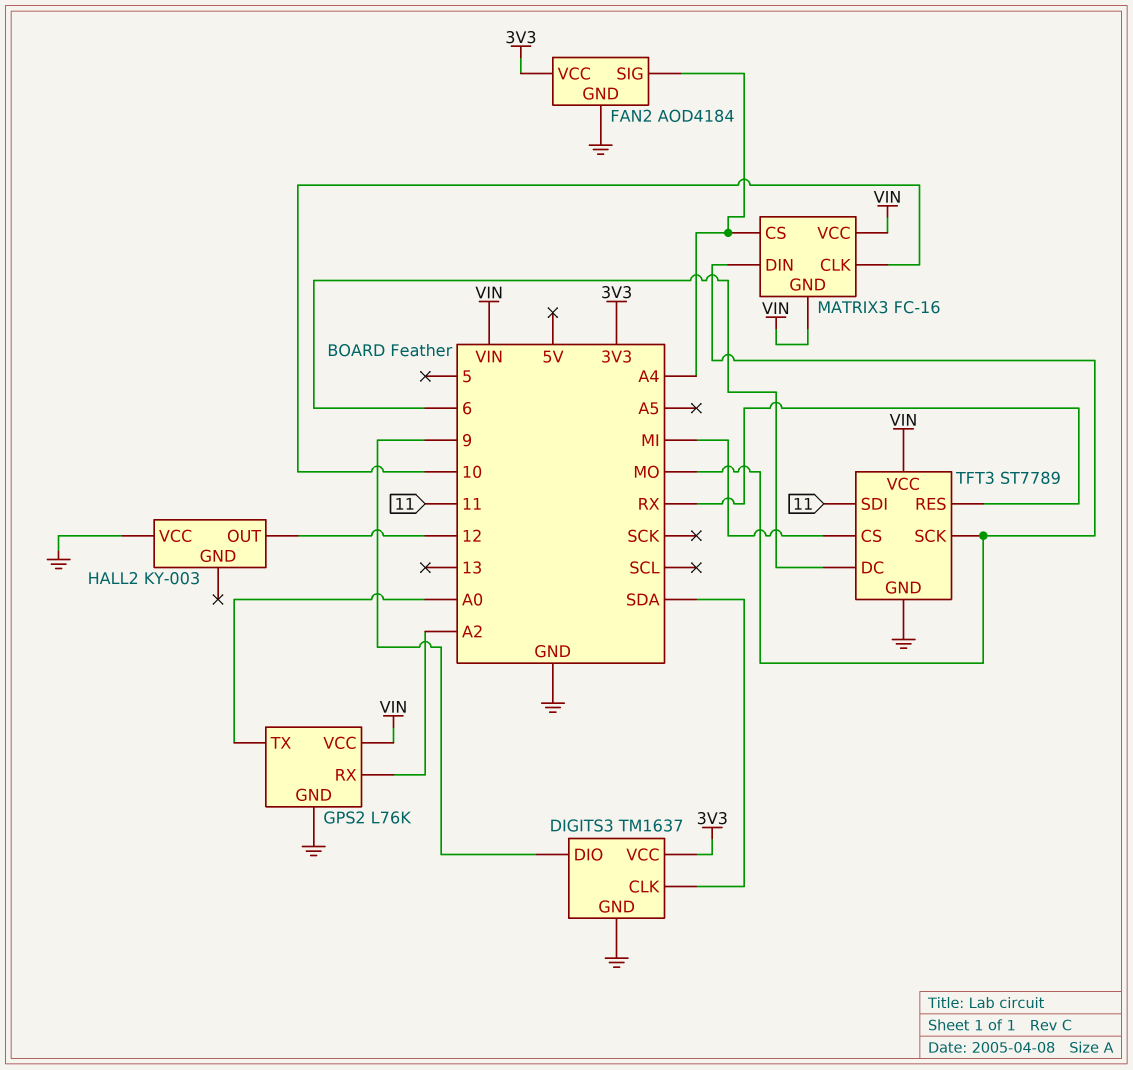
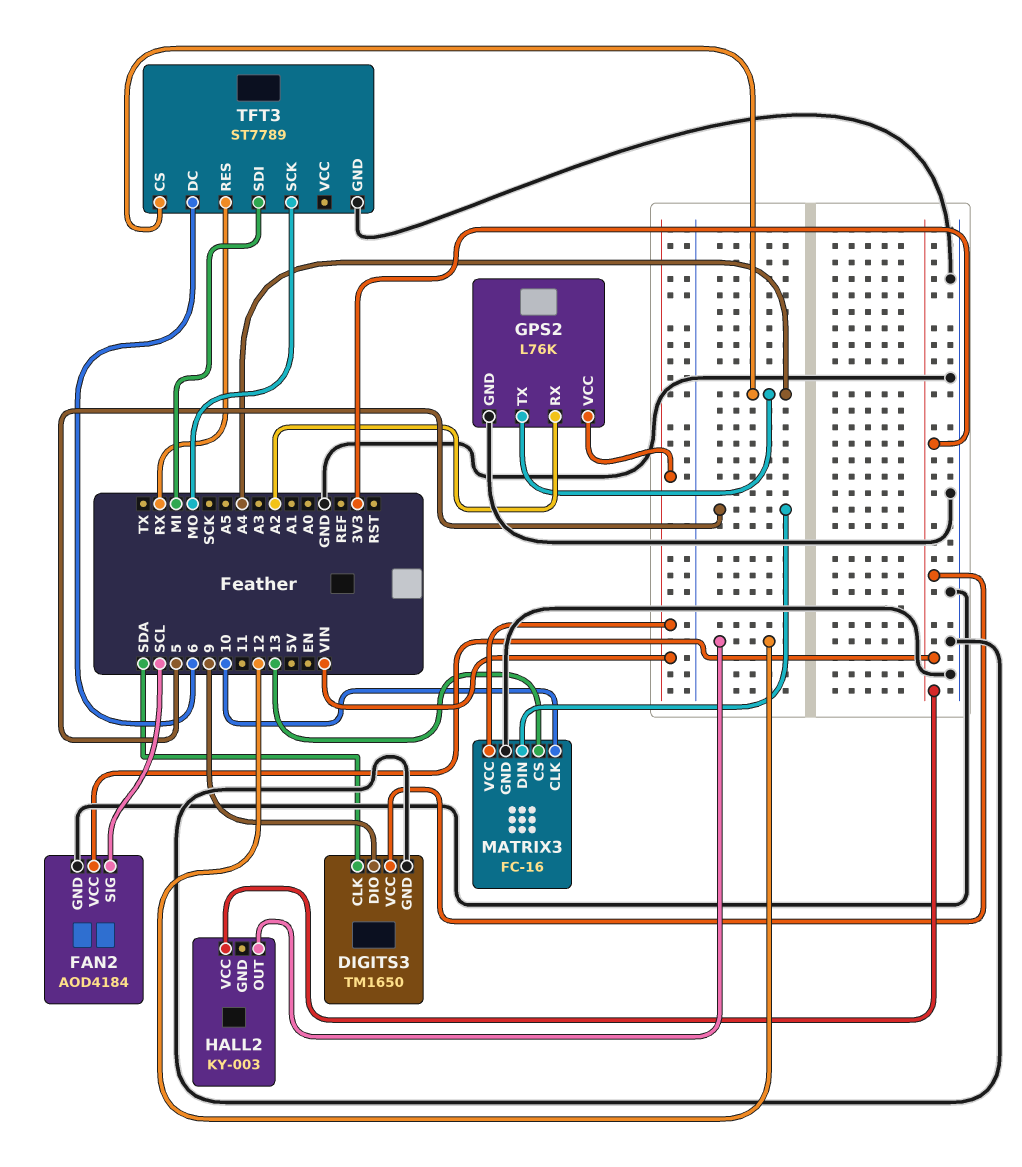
DIGITS3: TM1637 -> TM1650
FAN2 pin SIG: A4 -> SCL
GPS2 pin TX: A0 -> A4
HALL2 pin VCC: GND -> 3V3
MATRIX3 pin CS: A4 -> 13
MATRIX3 pin DIN: MO -> 5
MATRIX3 pin GND: VIN -> GND
TFT3 pin CS: MI -> A4
TFT3 pin SDI: 11 -> MI
TFT3 pin VCC: VIN -> none

